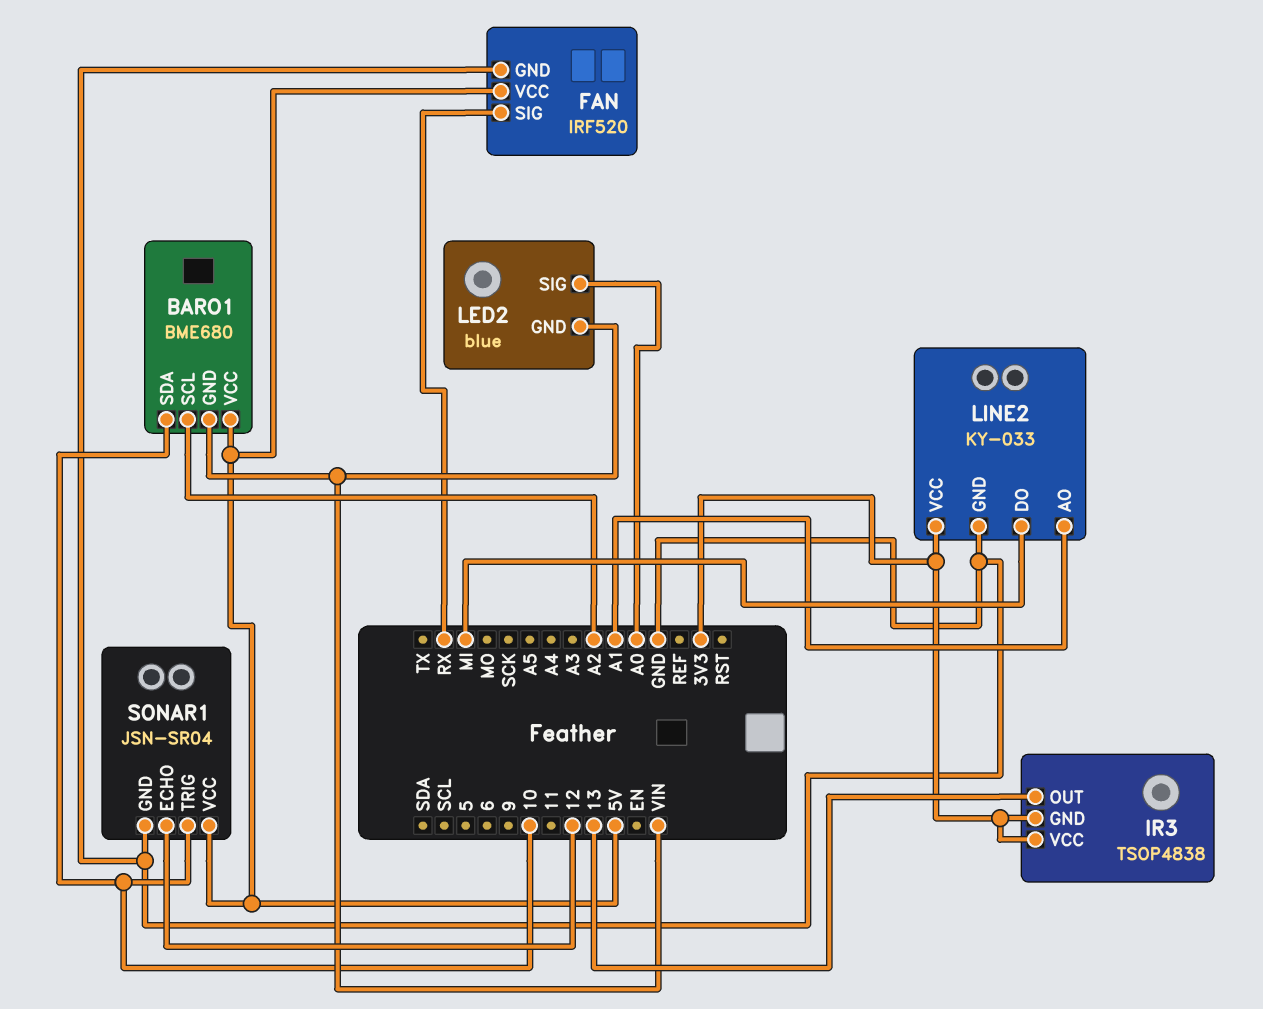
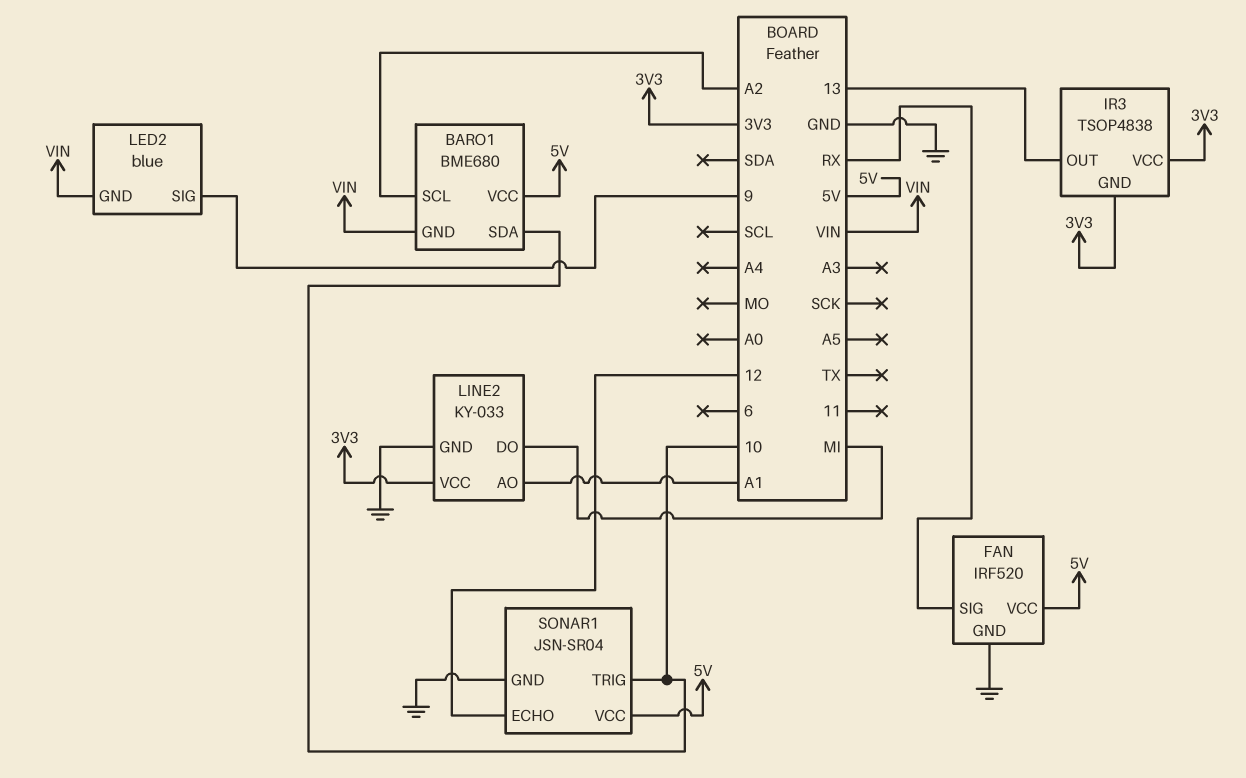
LED2 pin SIG: A0 -> 9

